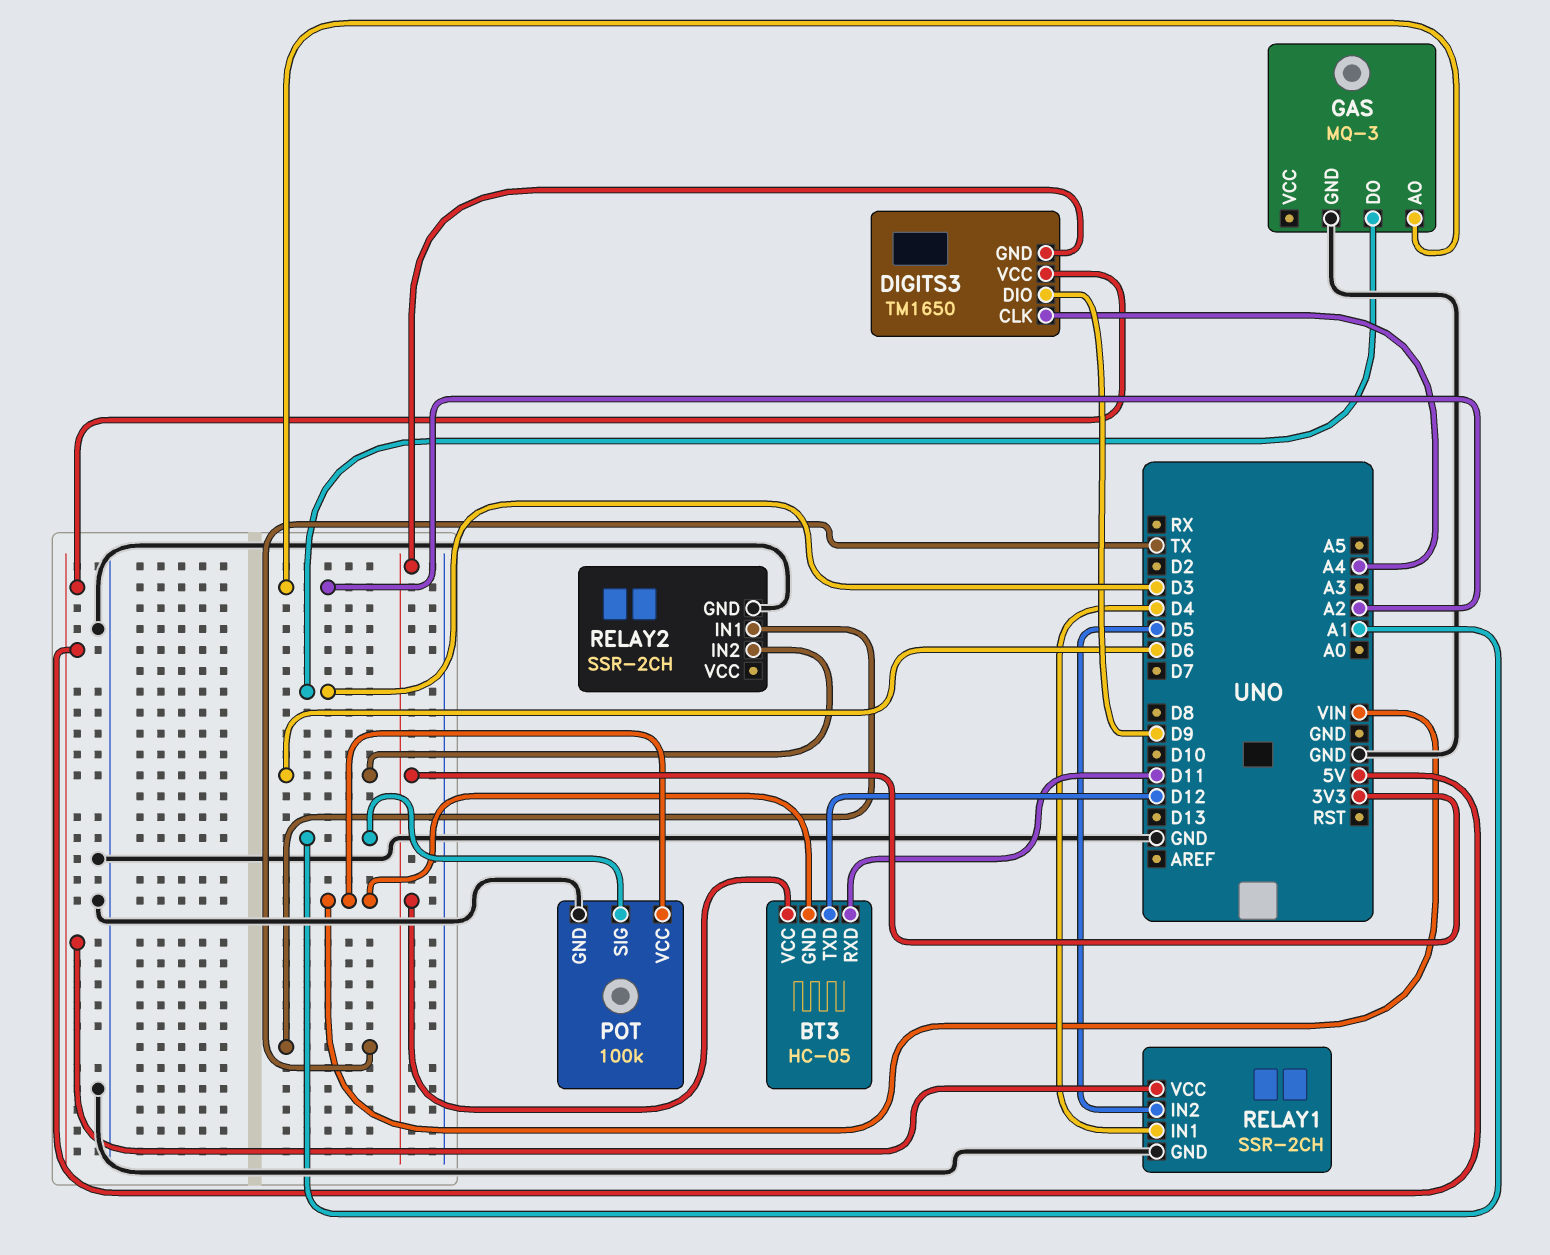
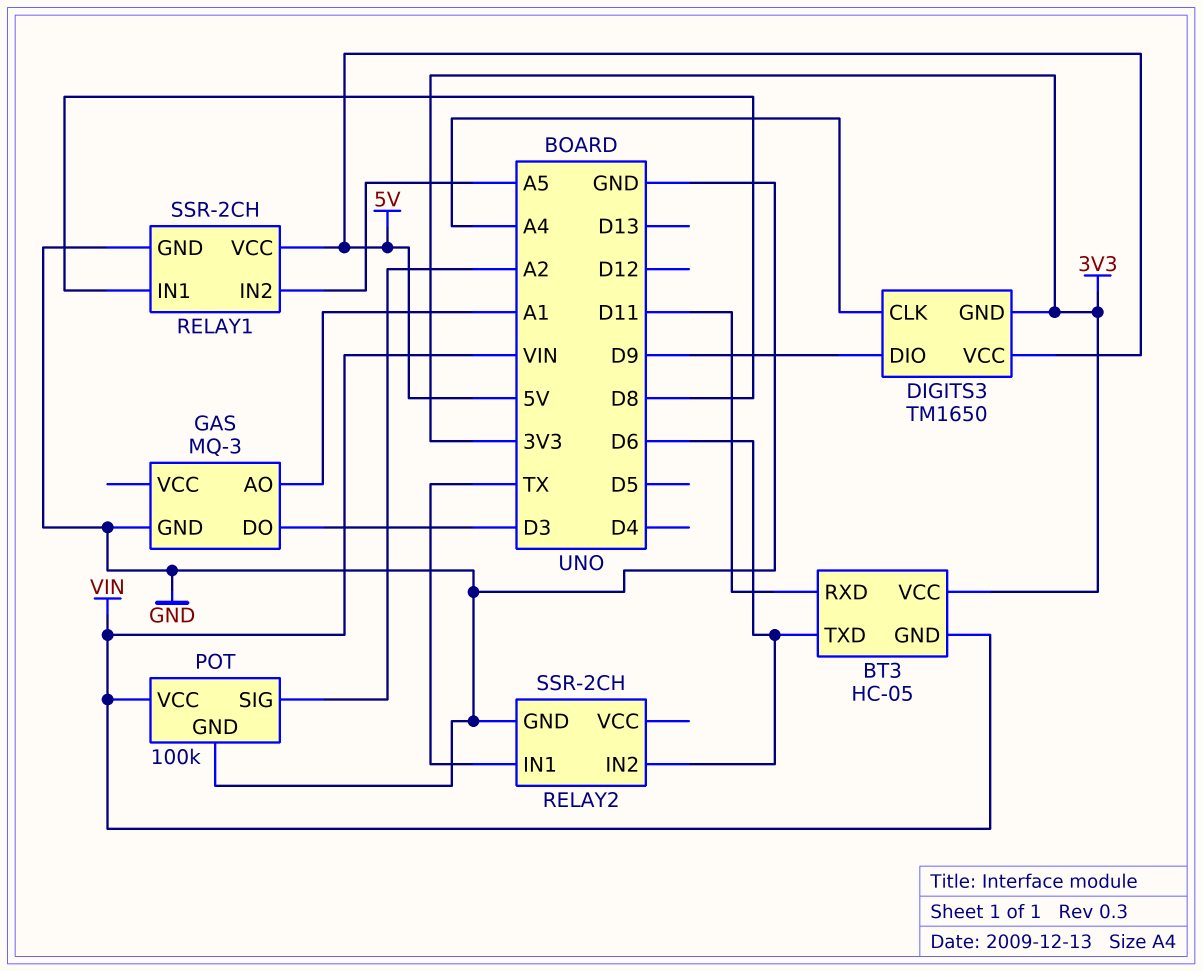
BT3 pin TXD: D12 -> D6
GAS pin AO: A2 -> A1
POT pin SIG: A1 -> A2
RELAY1 pin IN1: D4 -> D8
RELAY1 pin IN2: D5 -> A5

